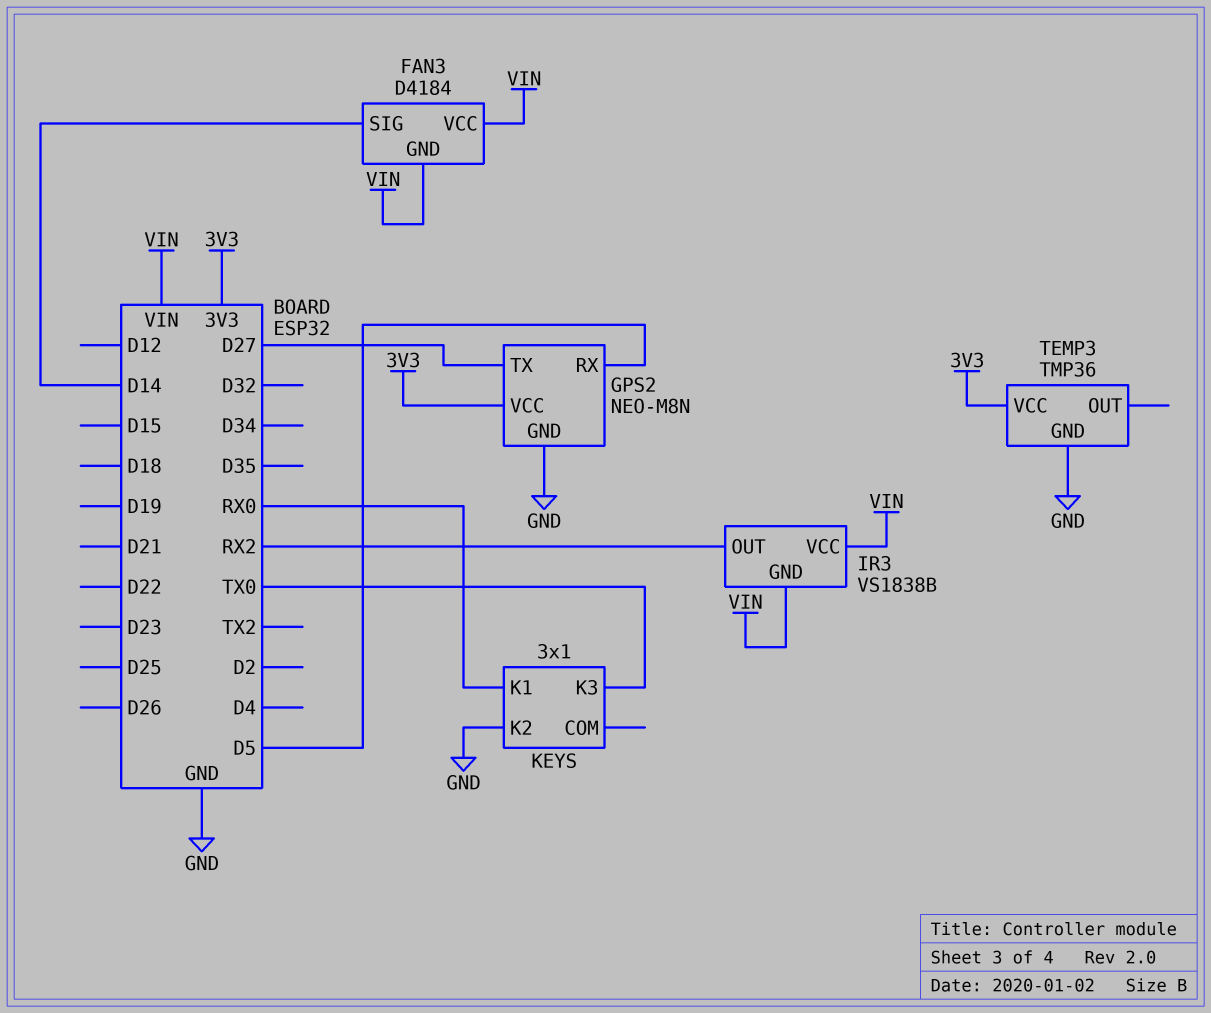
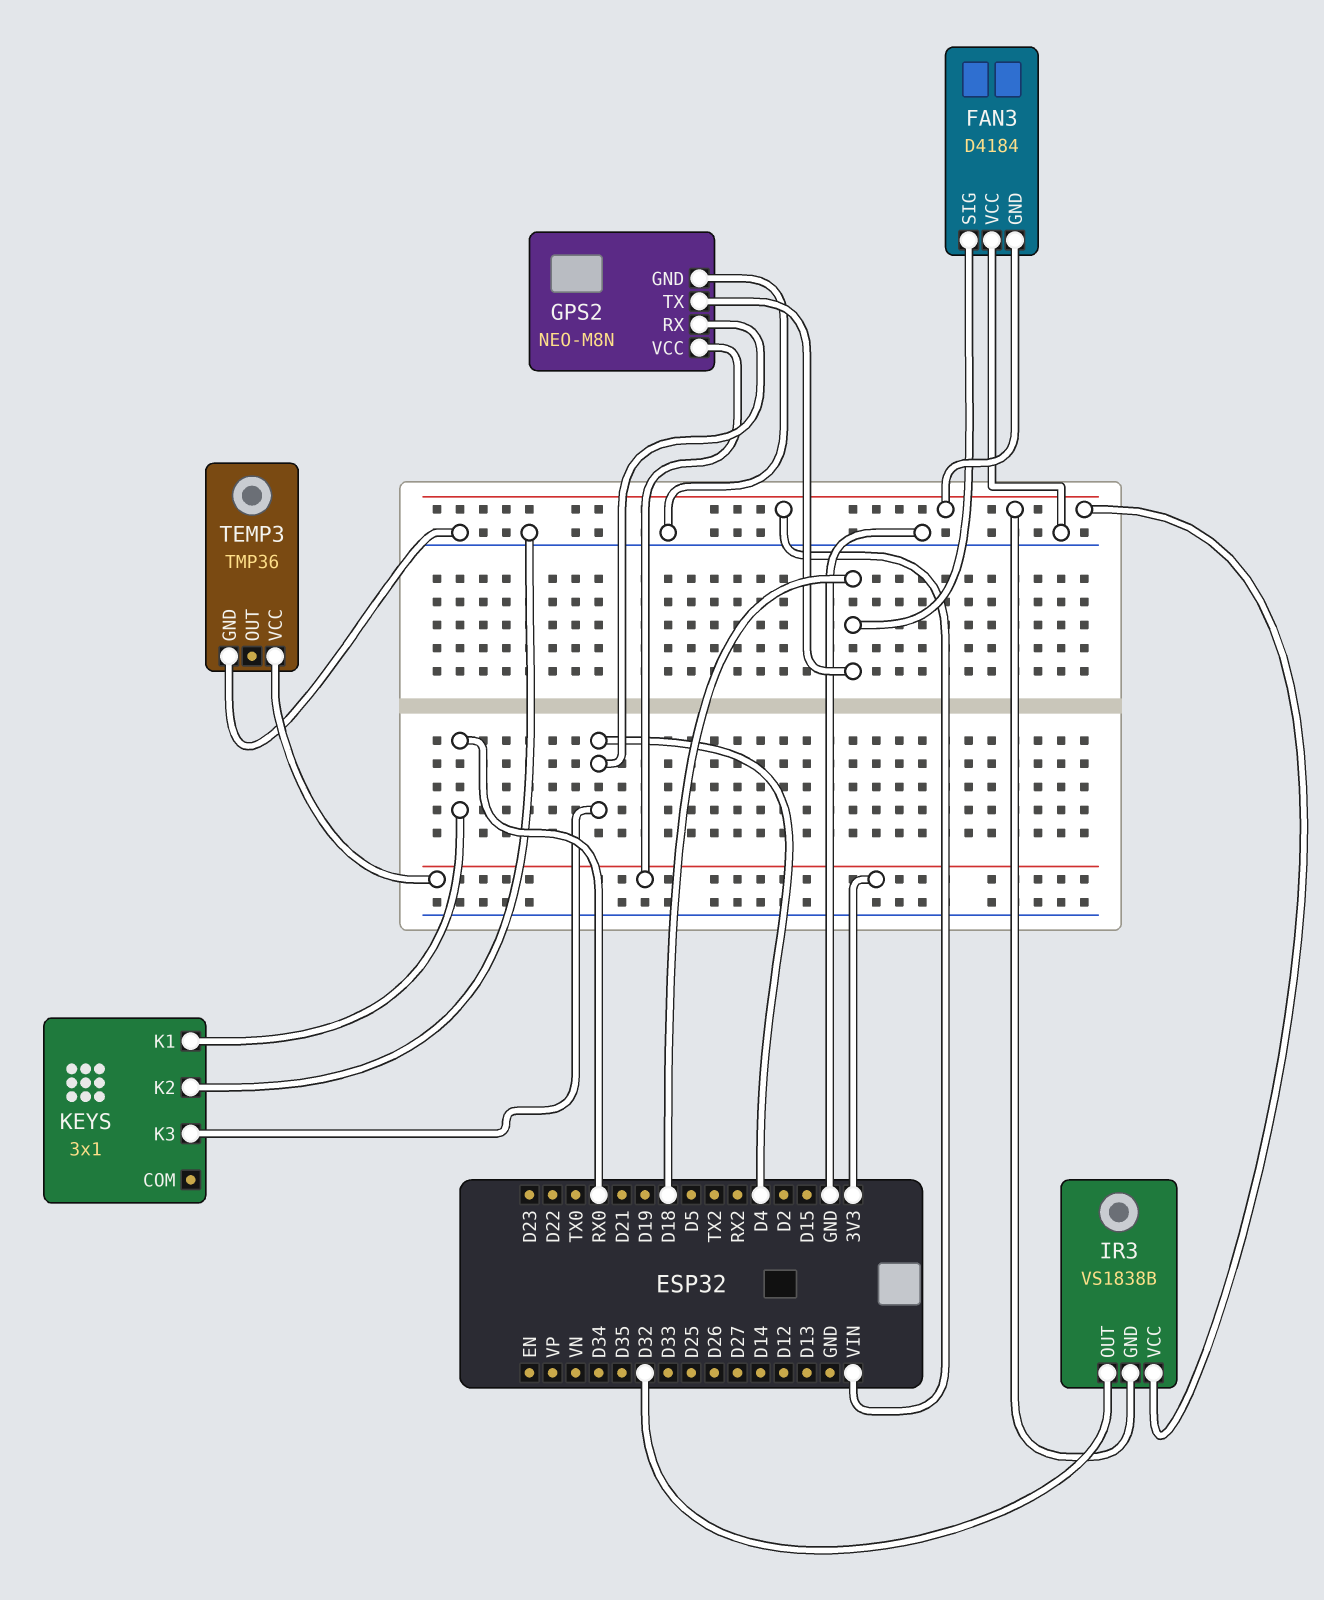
FAN3 pin SIG: D14 -> D18
FAN3 pin VCC: VIN -> GND
GPS2 pin RX: D5 -> D4
GPS2 pin TX: D27 -> D18
IR3 pin OUT: RX2 -> D32
KEYS pin K3: TX0 -> D4

